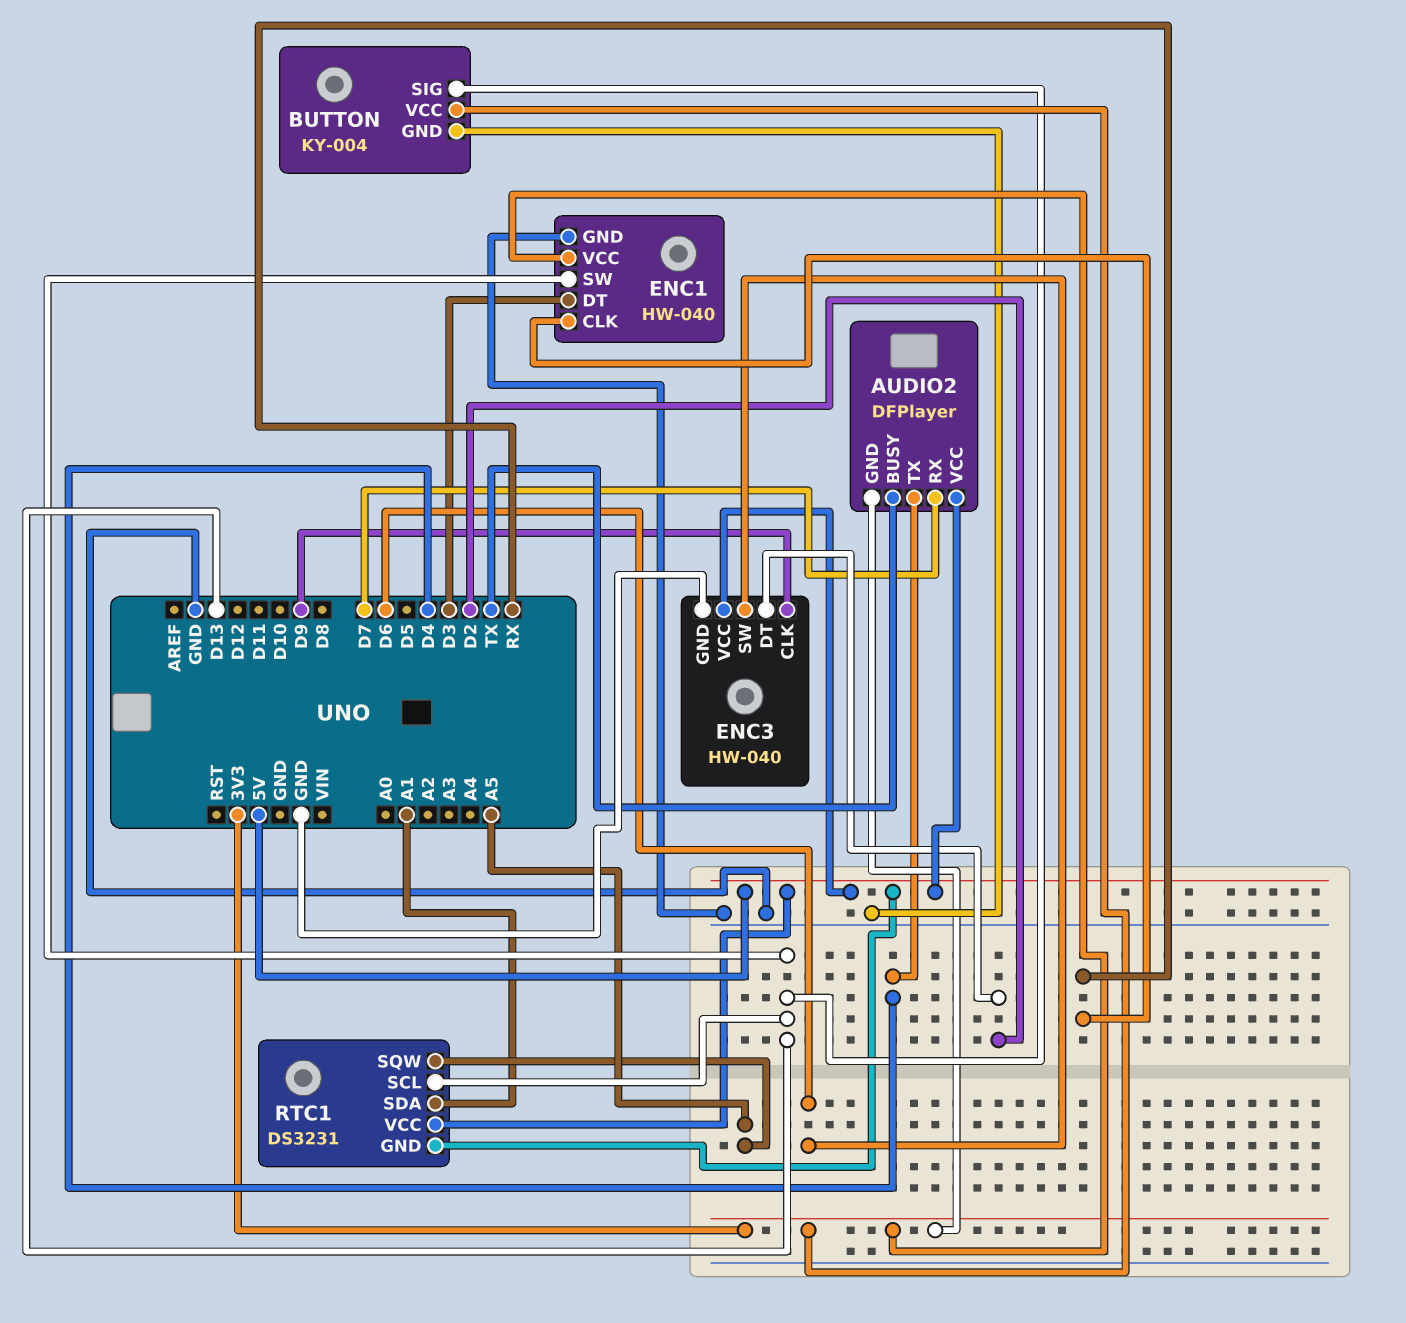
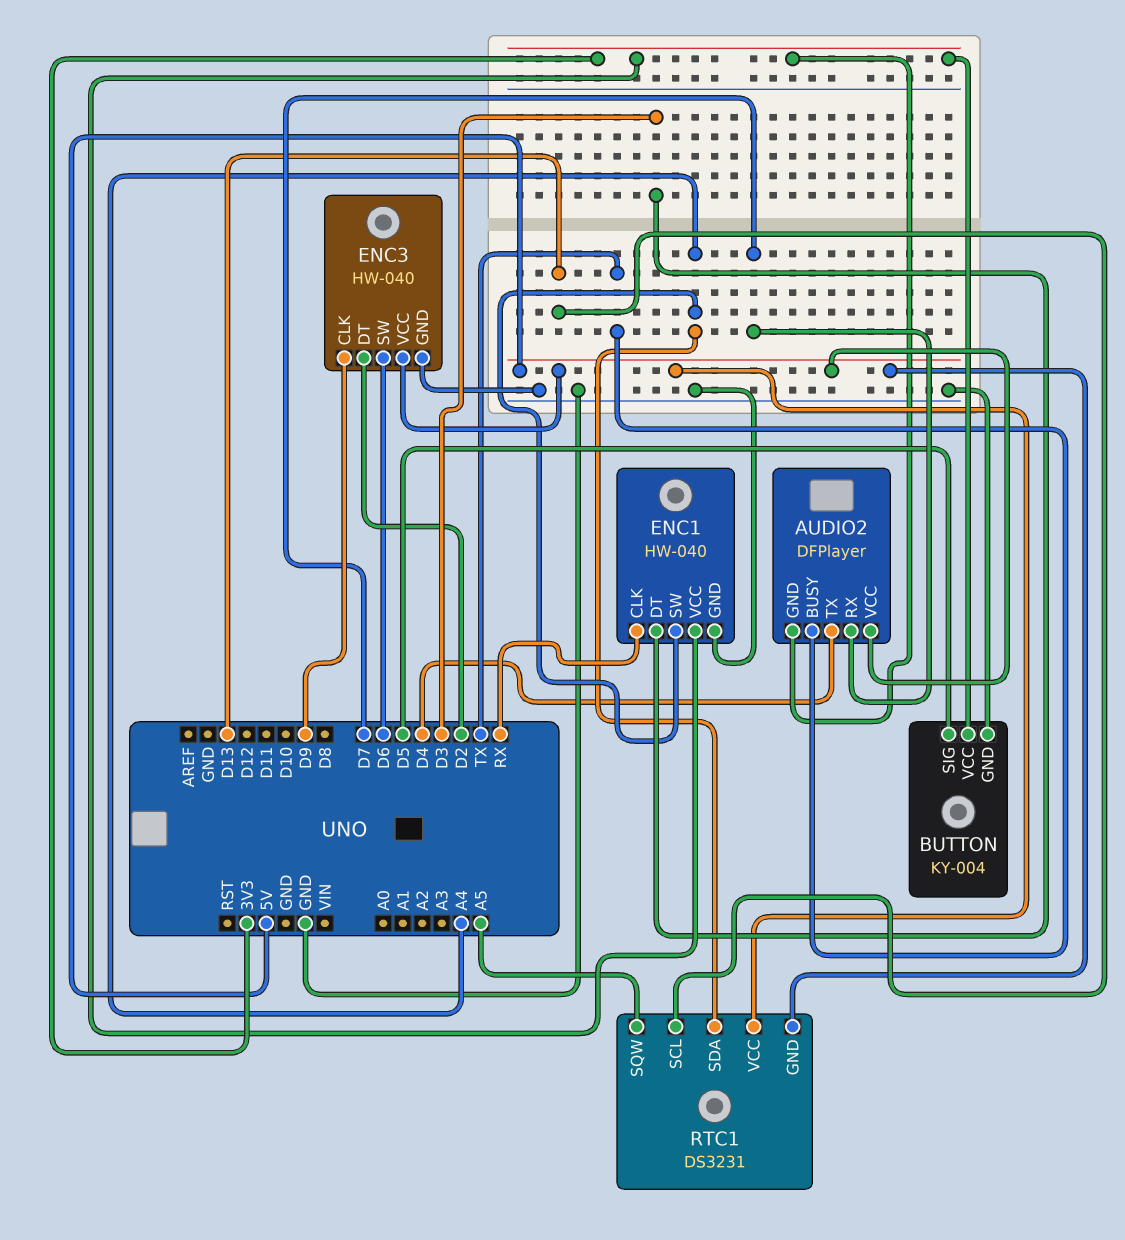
BUTTON pin SIG: D13 -> D5
ENC1 pin SW: D13 -> A4
RTC1 pin SDA: A1 -> A4

